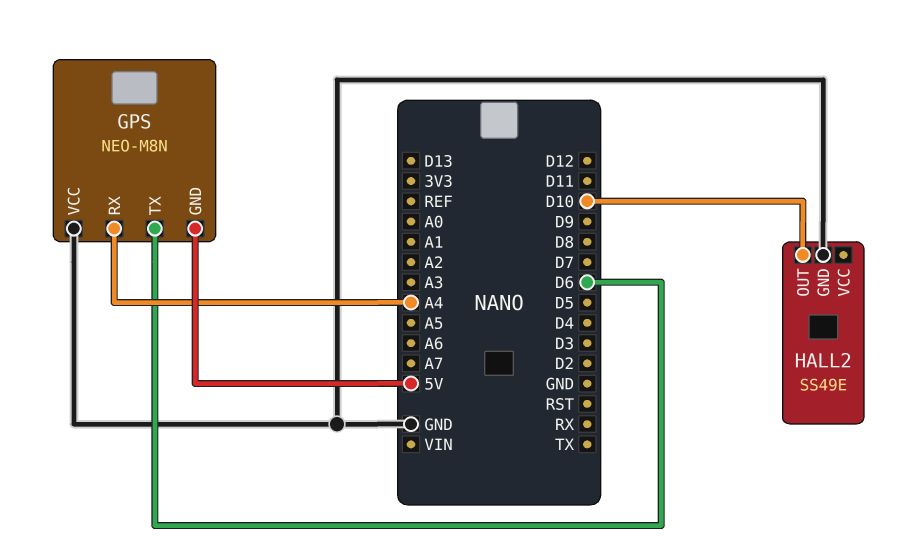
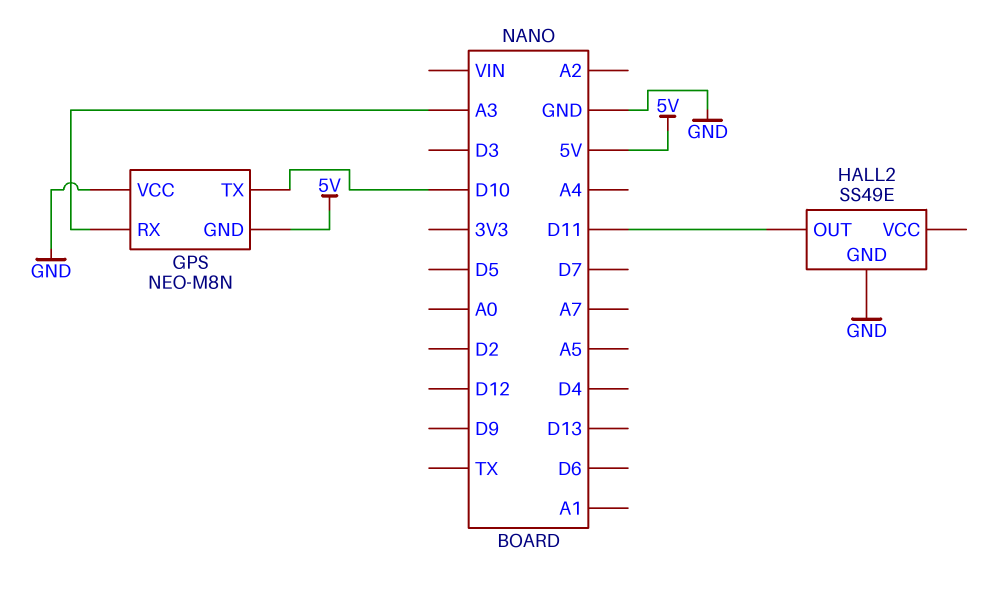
GPS pin RX: A4 -> A3
GPS pin TX: D6 -> D10
HALL2 pin OUT: D10 -> D11

